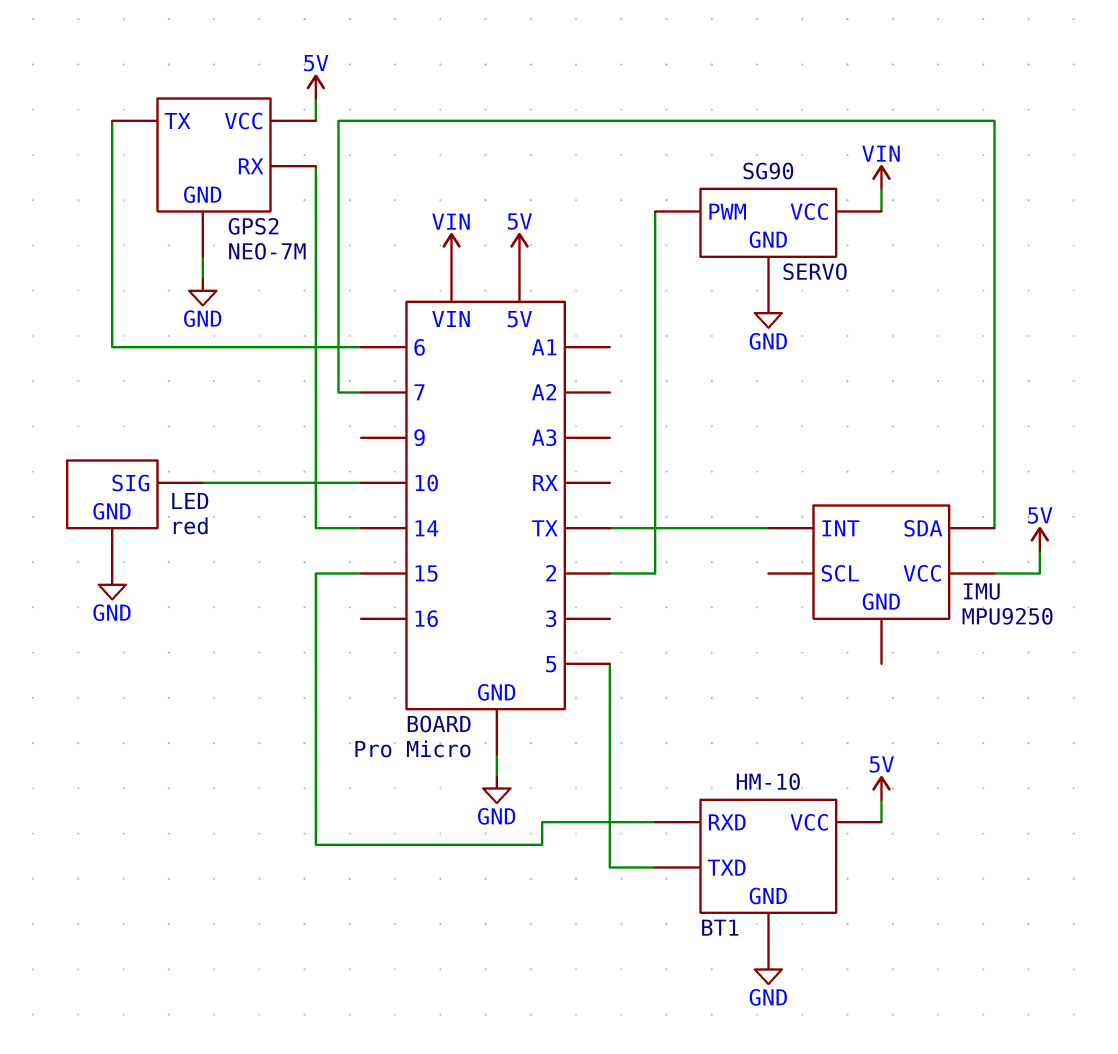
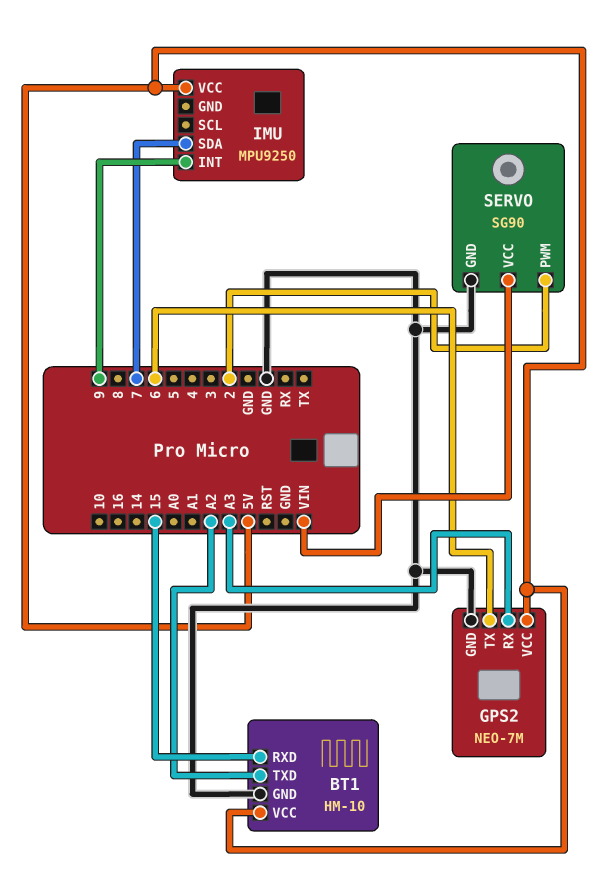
BT1 pin TXD: 5 -> A2
GPS2 pin RX: 14 -> A3
IMU pin INT: TX -> 9
LED: red -> none
LED pin GND: GND -> none
LED pin SIG: 10 -> none

